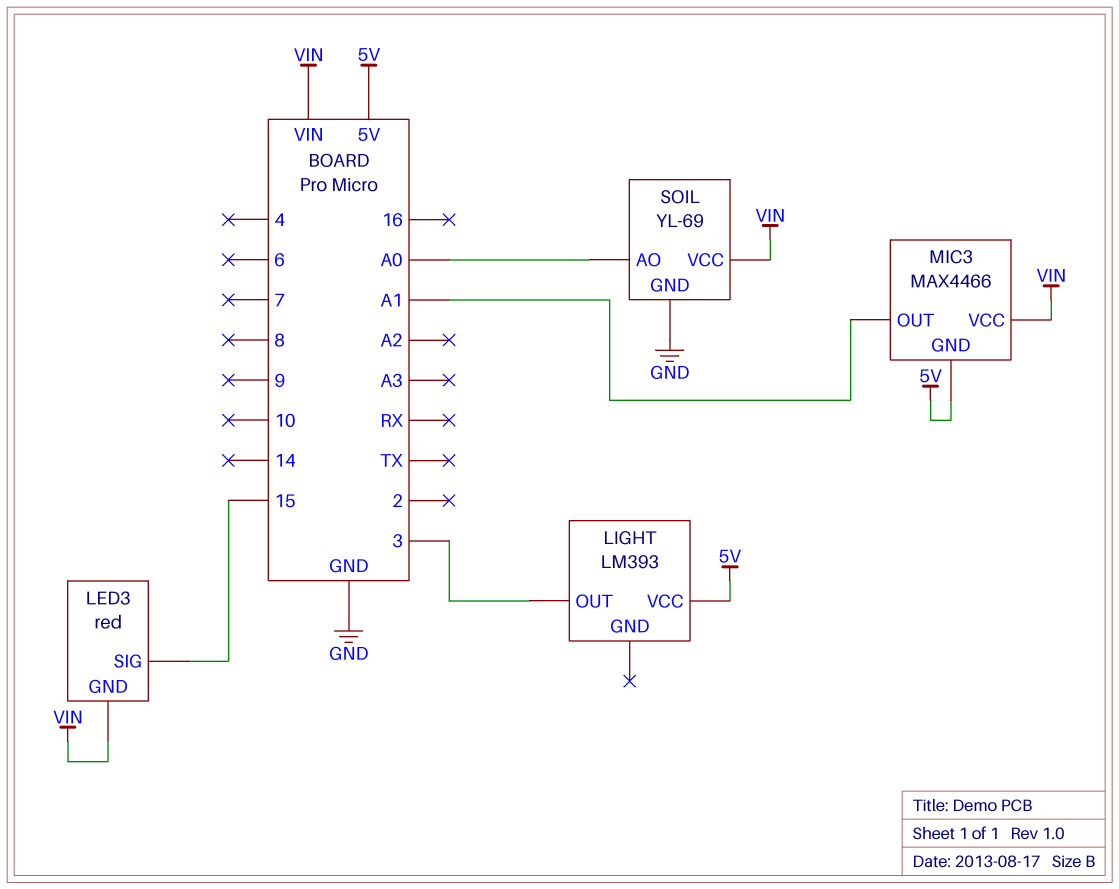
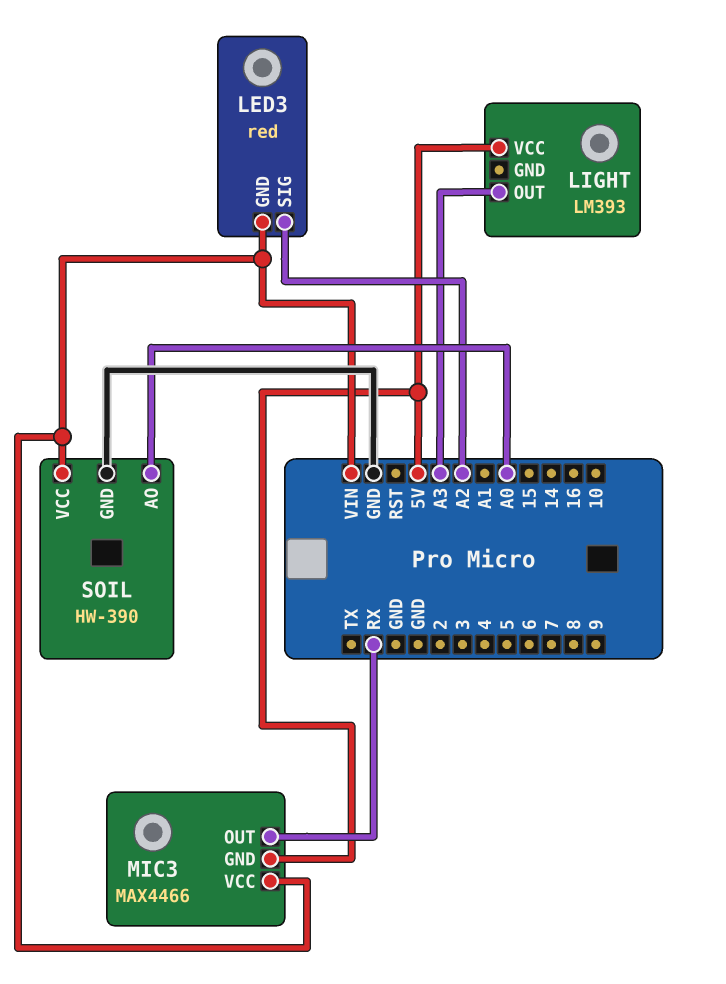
LED3 pin SIG: 15 -> A2
LIGHT pin OUT: 3 -> A3
MIC3 pin OUT: A1 -> RX
SOIL: YL-69 -> HW-390

